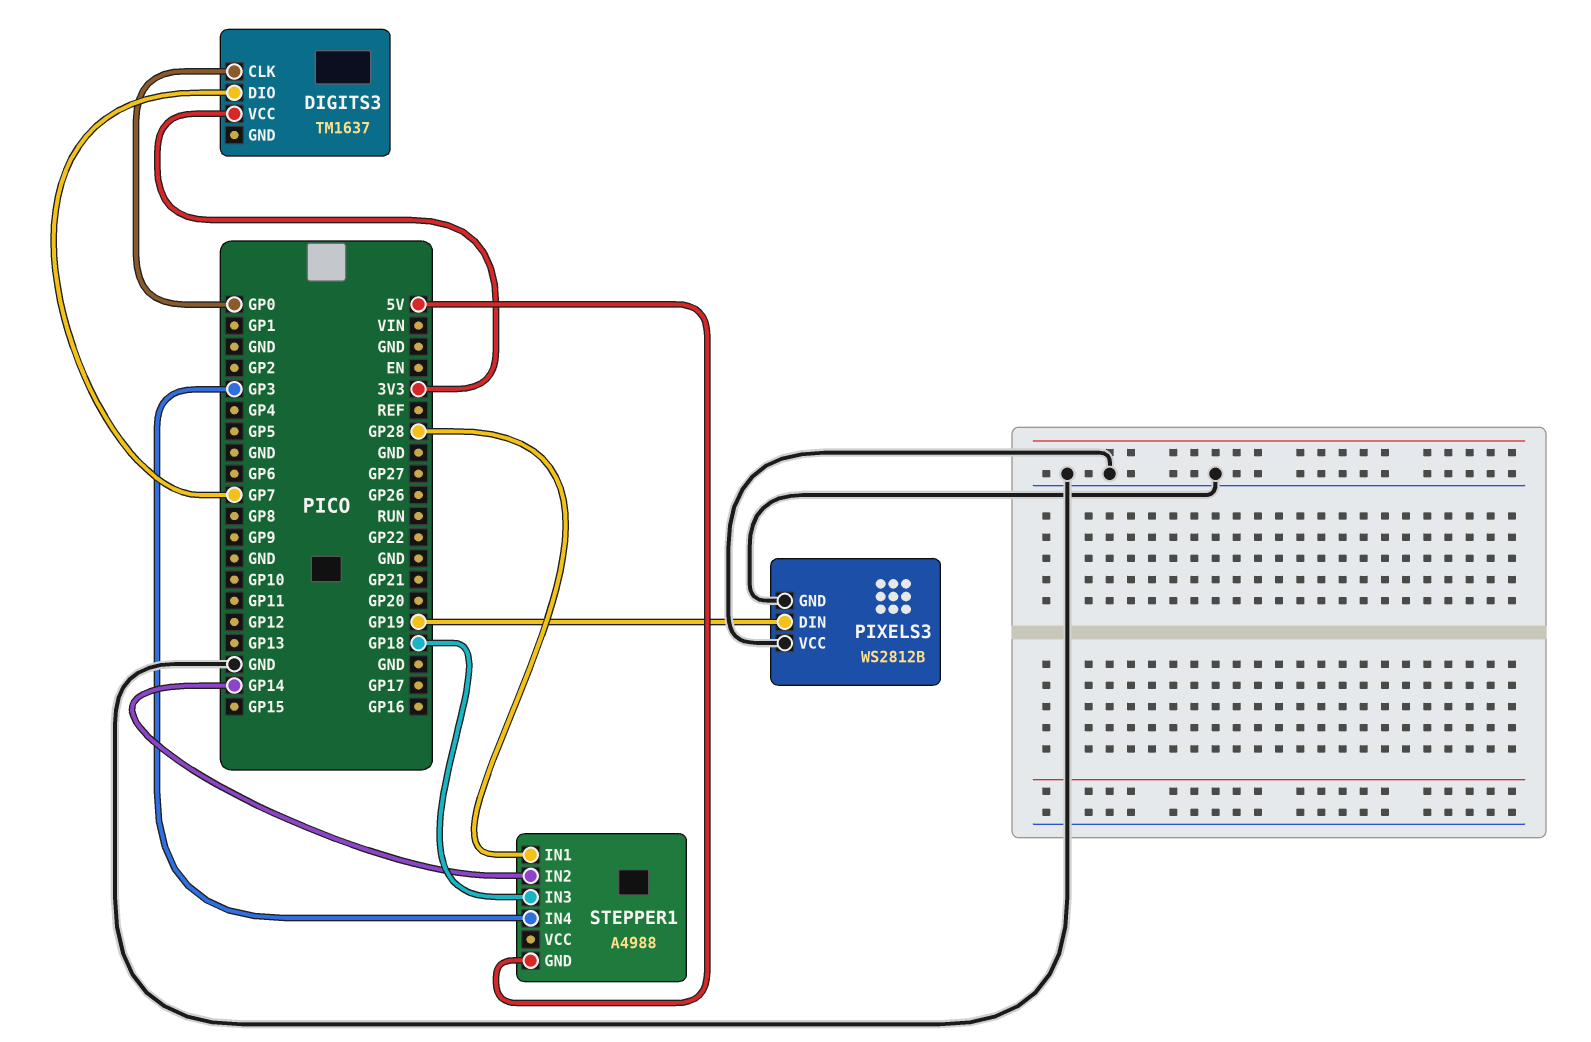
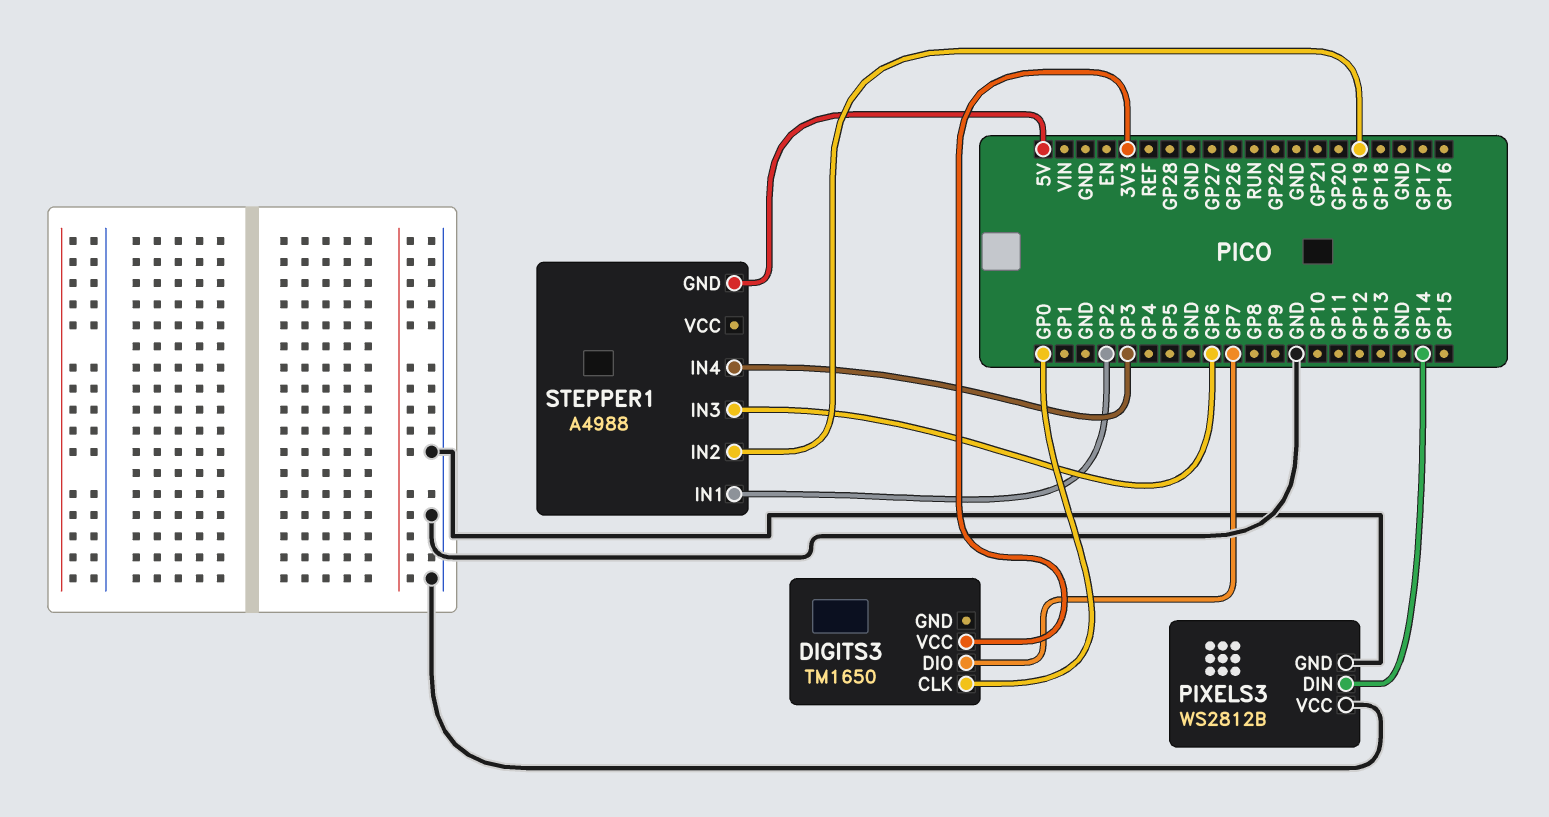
DIGITS3: TM1637 -> TM1650
PIXELS3 pin DIN: GP19 -> GP14
STEPPER1 pin IN1: GP28 -> GP2
STEPPER1 pin IN2: GP14 -> GP19
STEPPER1 pin IN3: GP18 -> GP6

